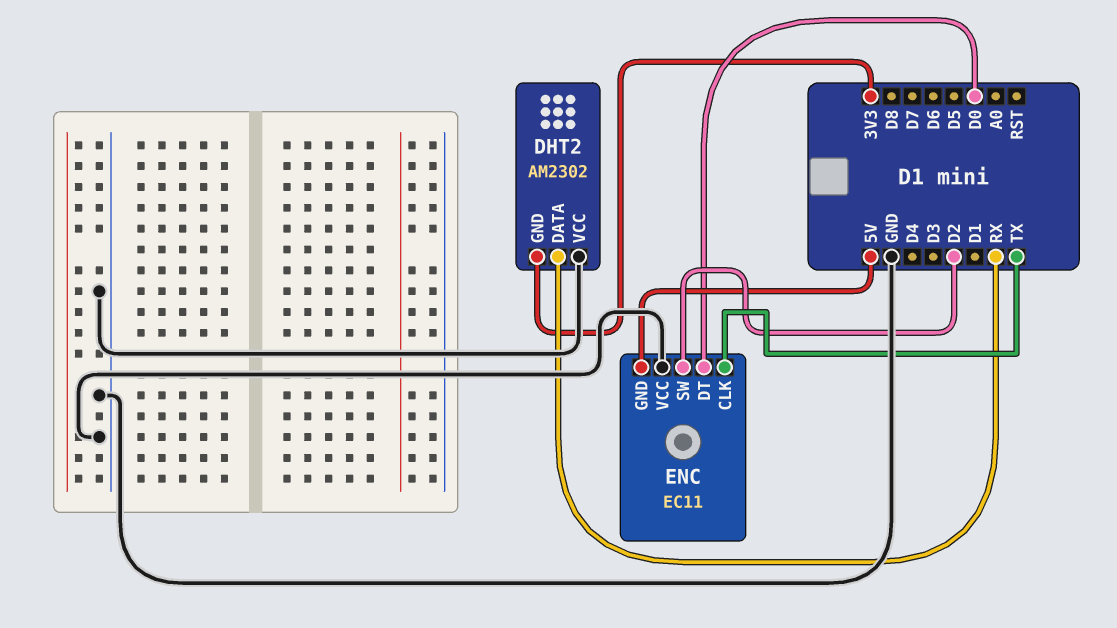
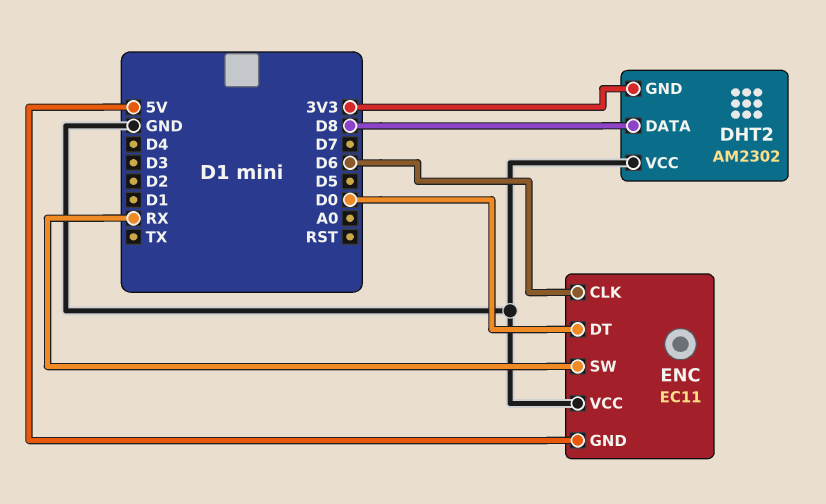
DHT2 pin DATA: RX -> D8
ENC pin CLK: TX -> D6
ENC pin SW: D2 -> RX

